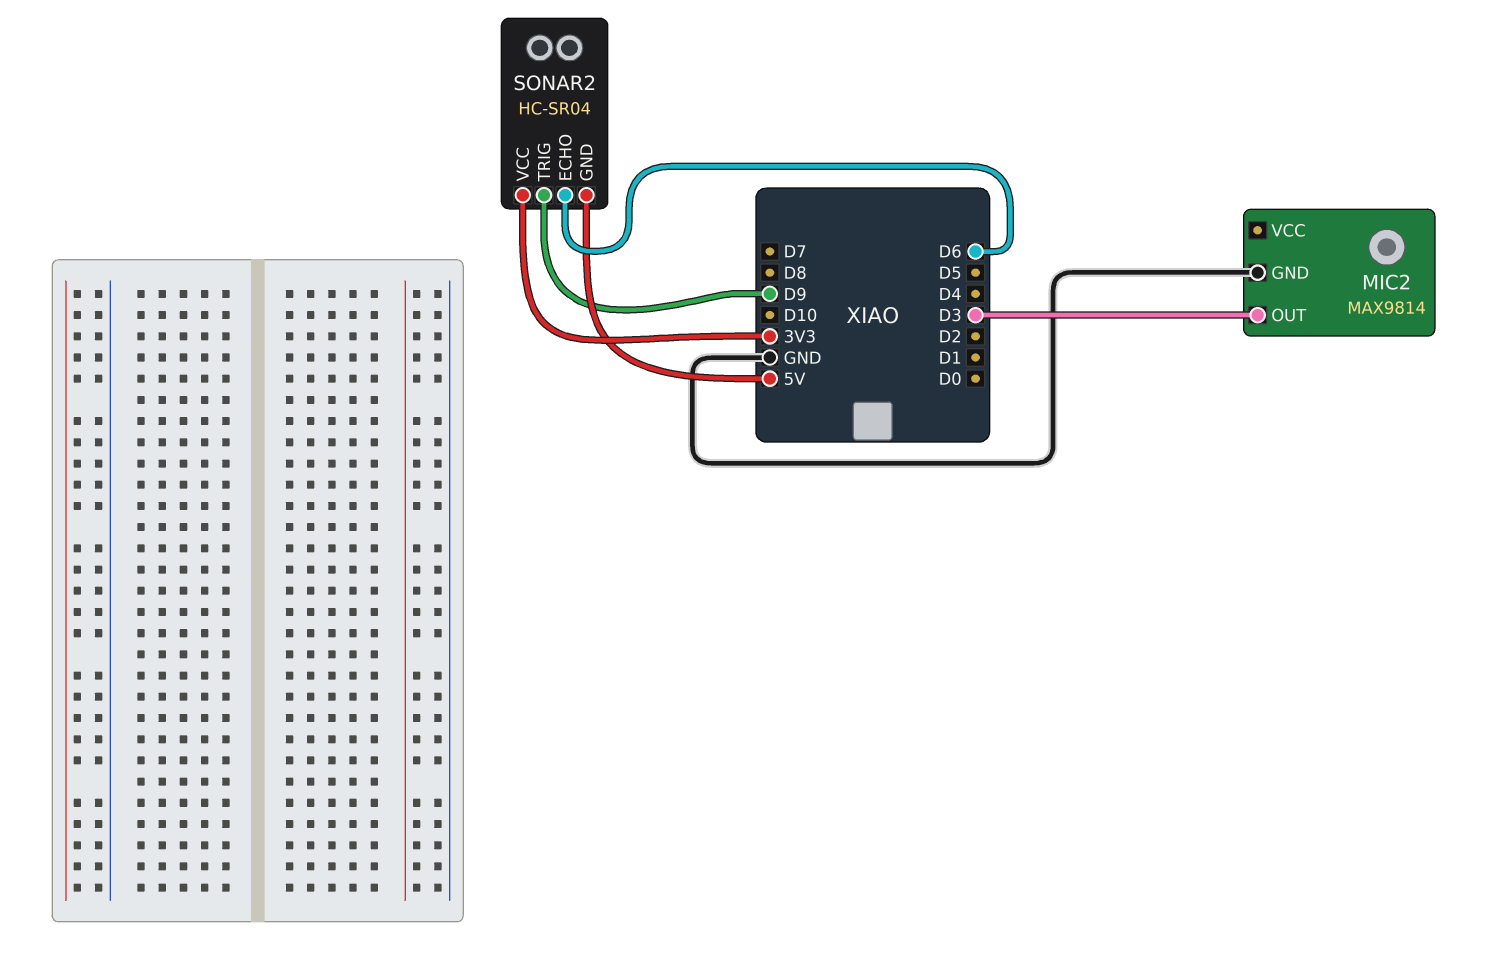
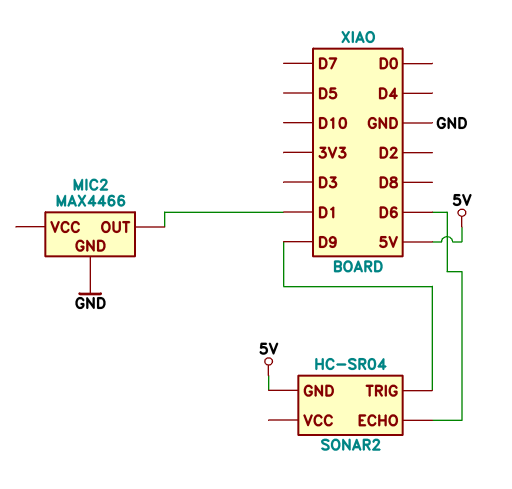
MIC2: MAX9814 -> MAX4466
MIC2 pin OUT: D3 -> D1
SONAR2 pin VCC: 3V3 -> none

